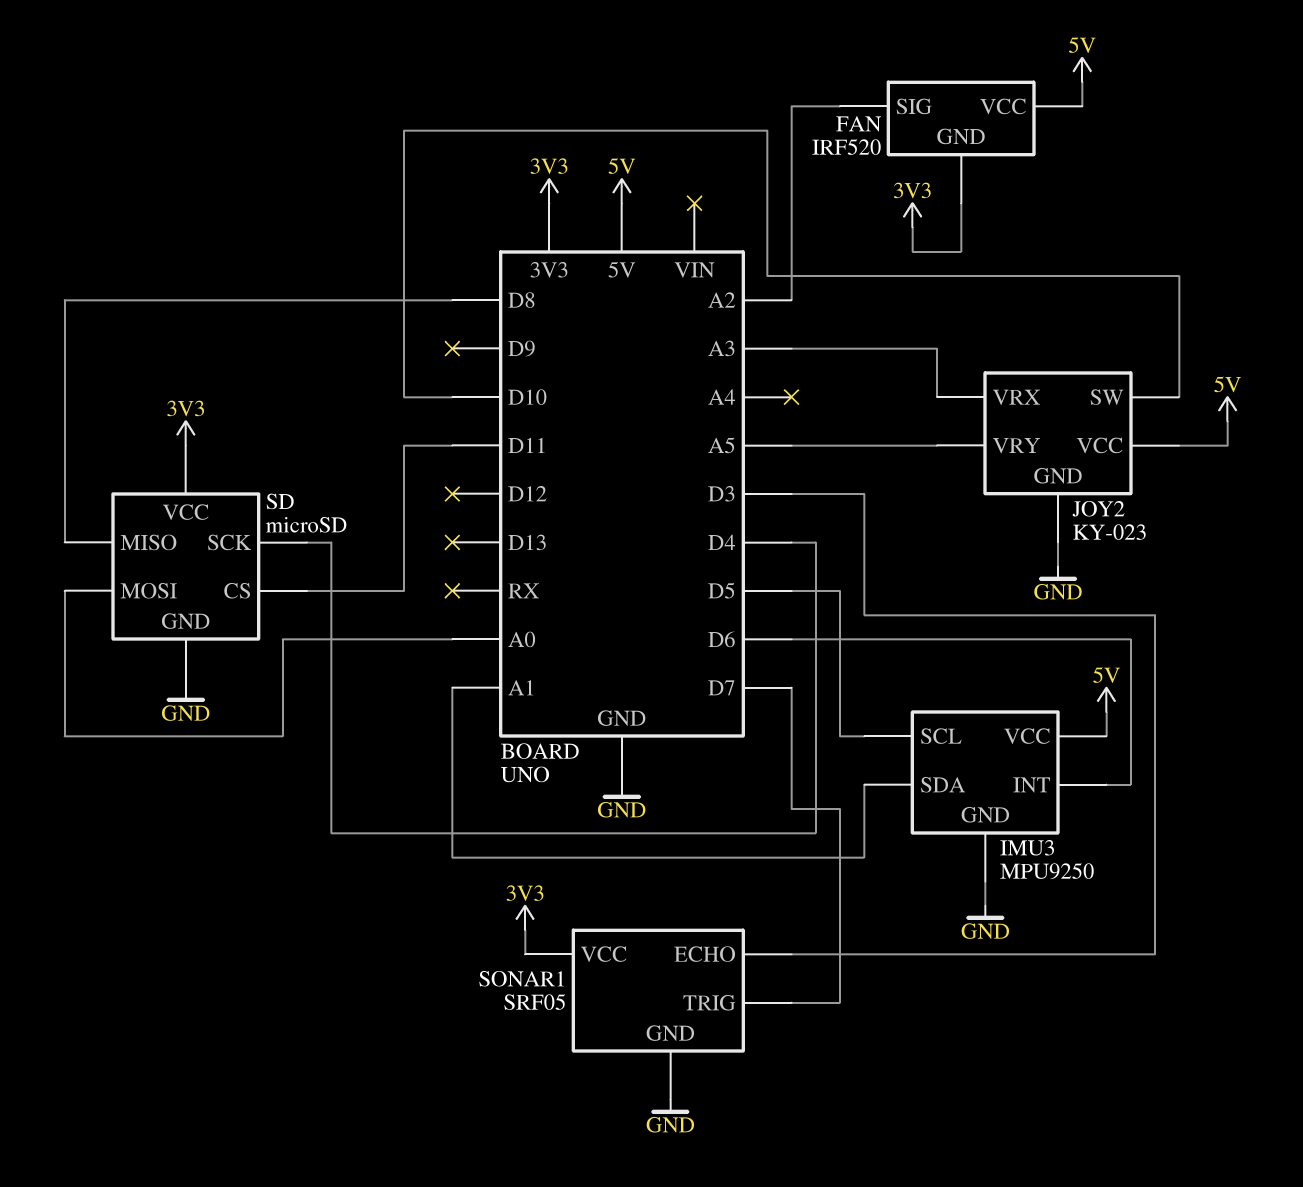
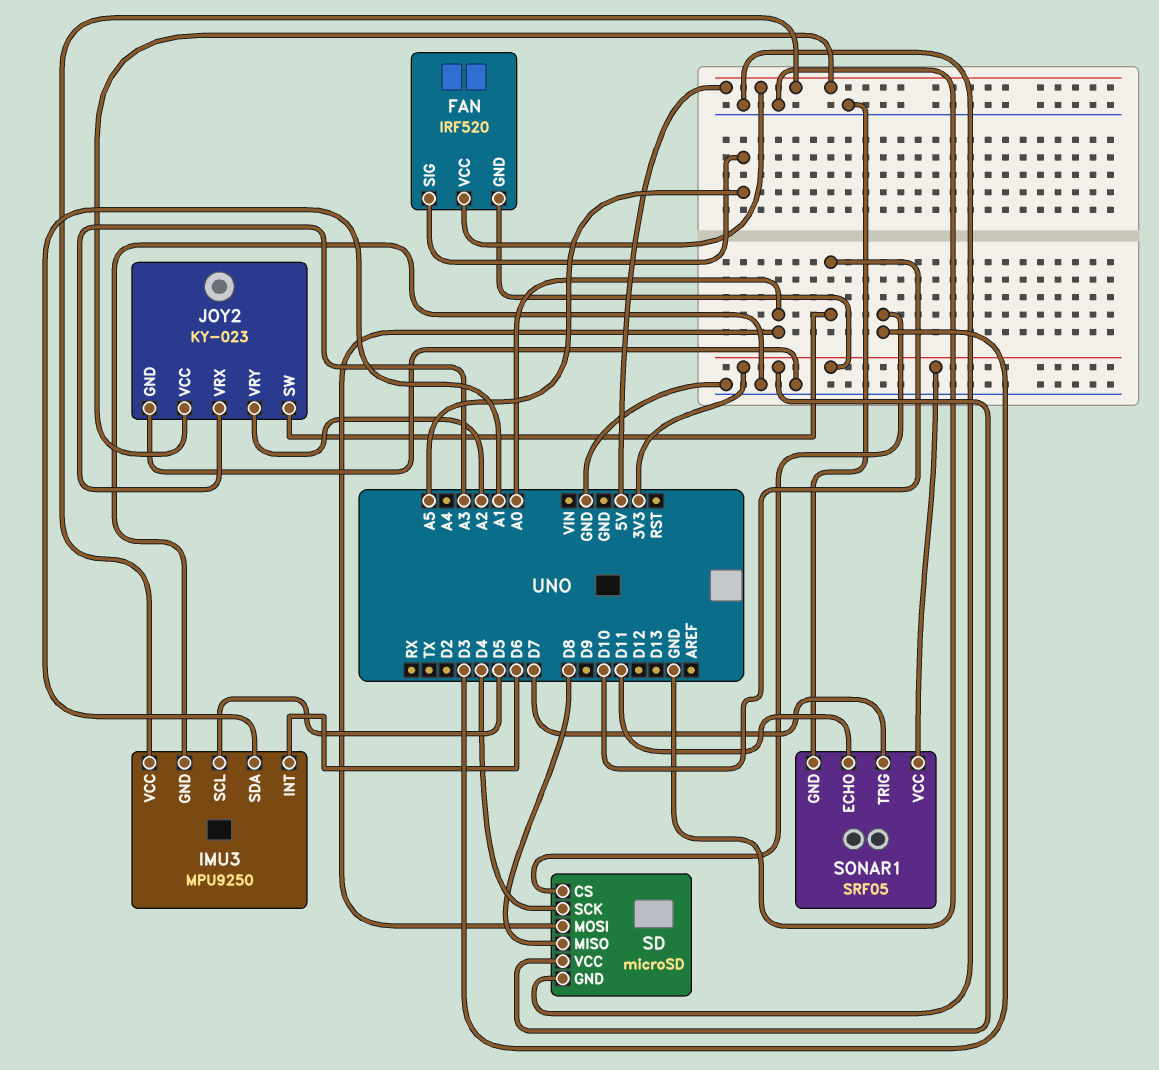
FAN pin SIG: A2 -> A5
JOY2 pin VRY: A5 -> A2
SD pin CS: D11 -> D3
SONAR1 pin ECHO: D3 -> D11

